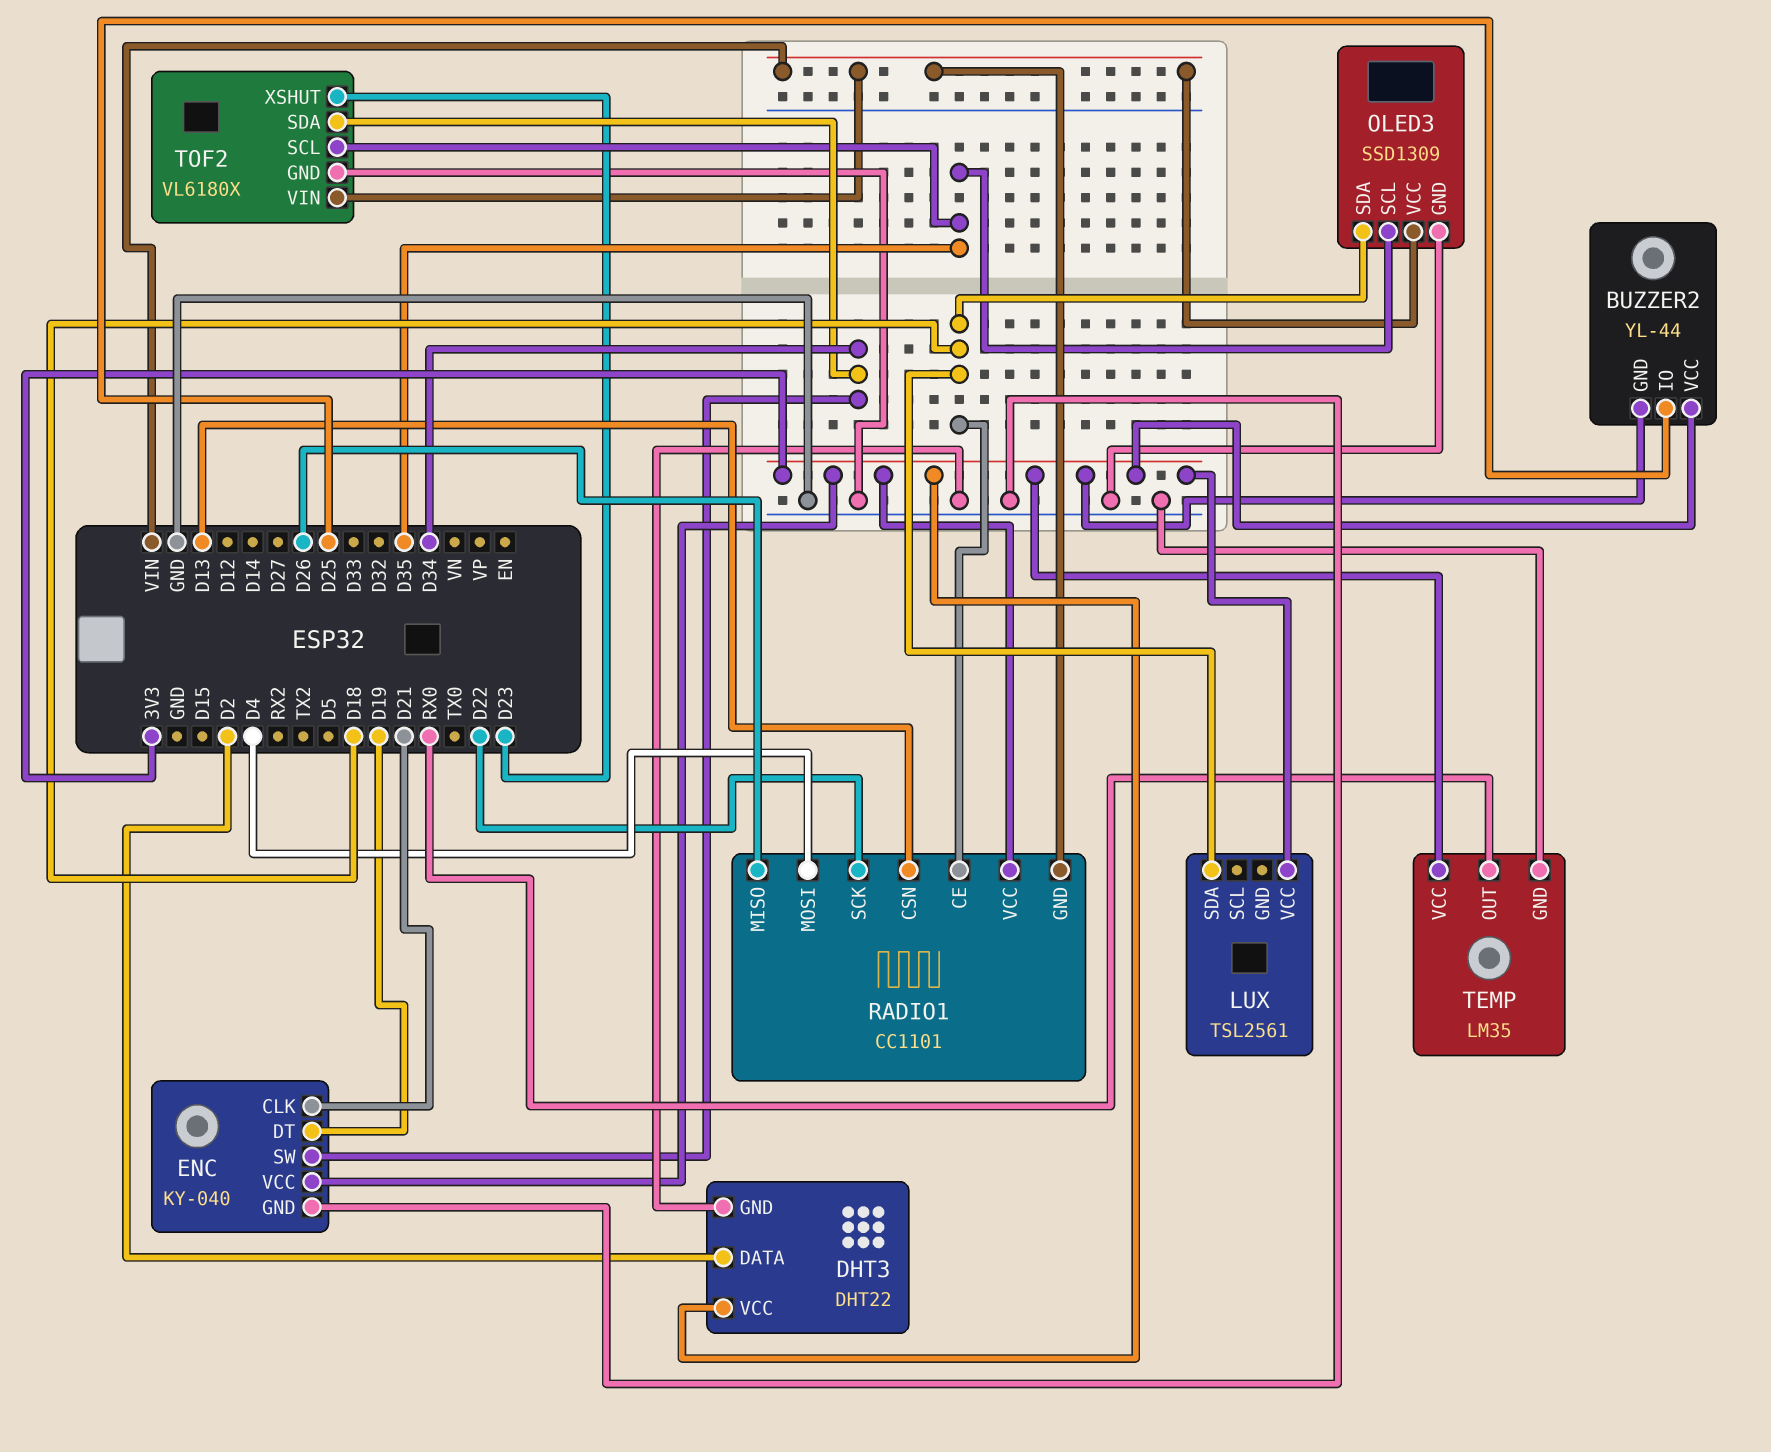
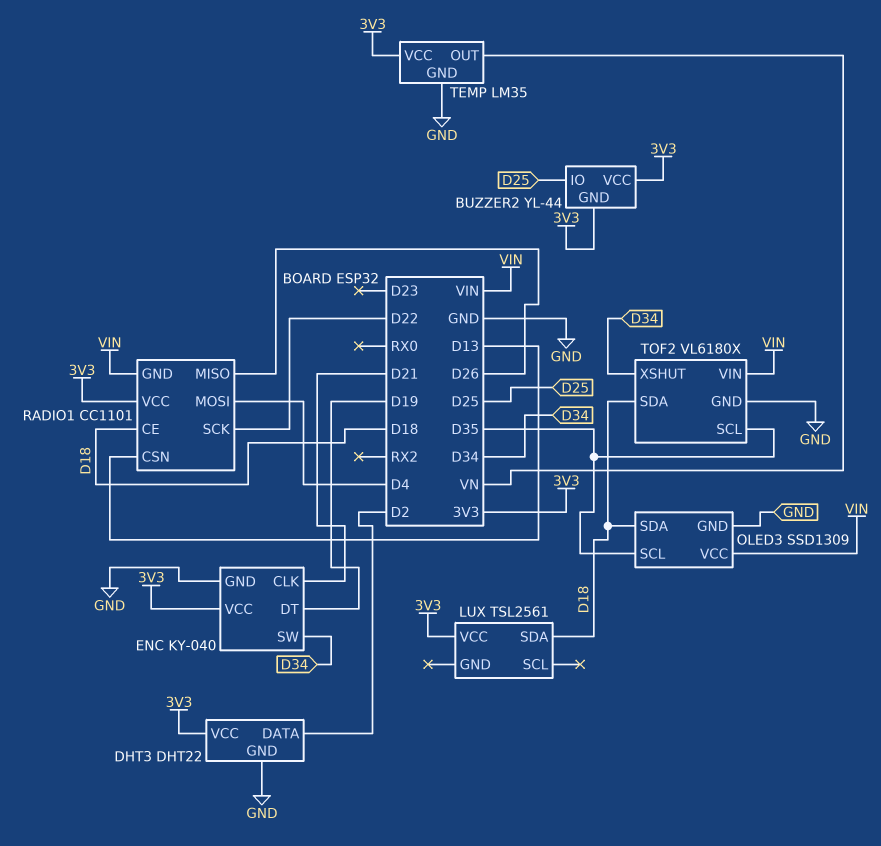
TEMP pin OUT: RX0 -> VN
TOF2 pin SDA: D34 -> D18
TOF2 pin XSHUT: D23 -> D34

